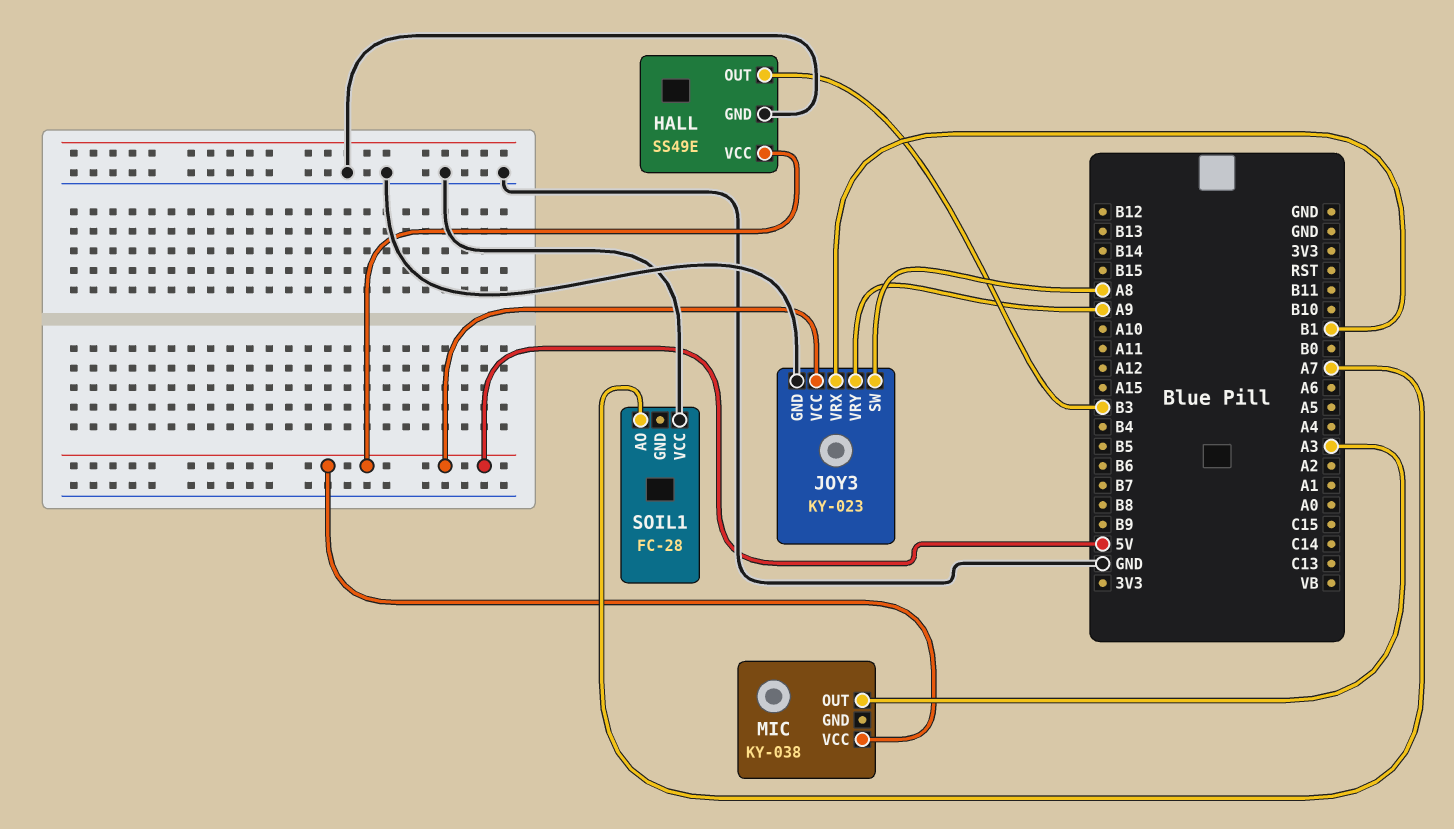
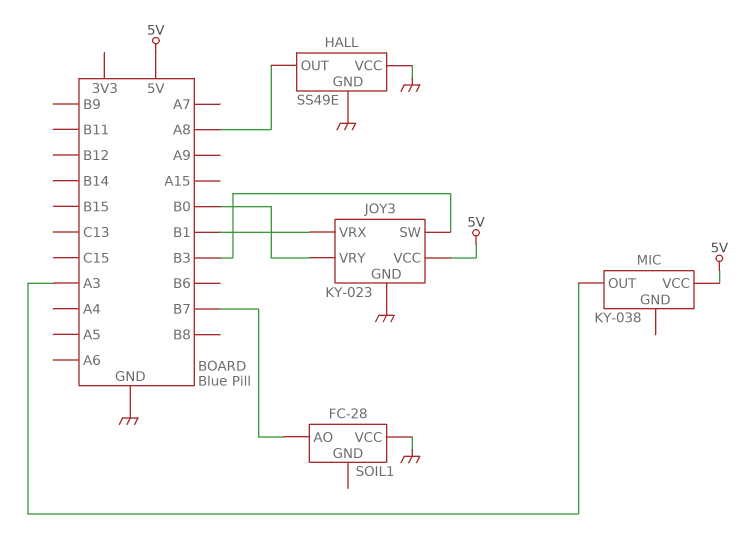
HALL pin OUT: B3 -> A8
HALL pin VCC: 5V -> GND
JOY3 pin SW: A8 -> B3
JOY3 pin VRY: A9 -> B0
SOIL1 pin AO: A7 -> B7

